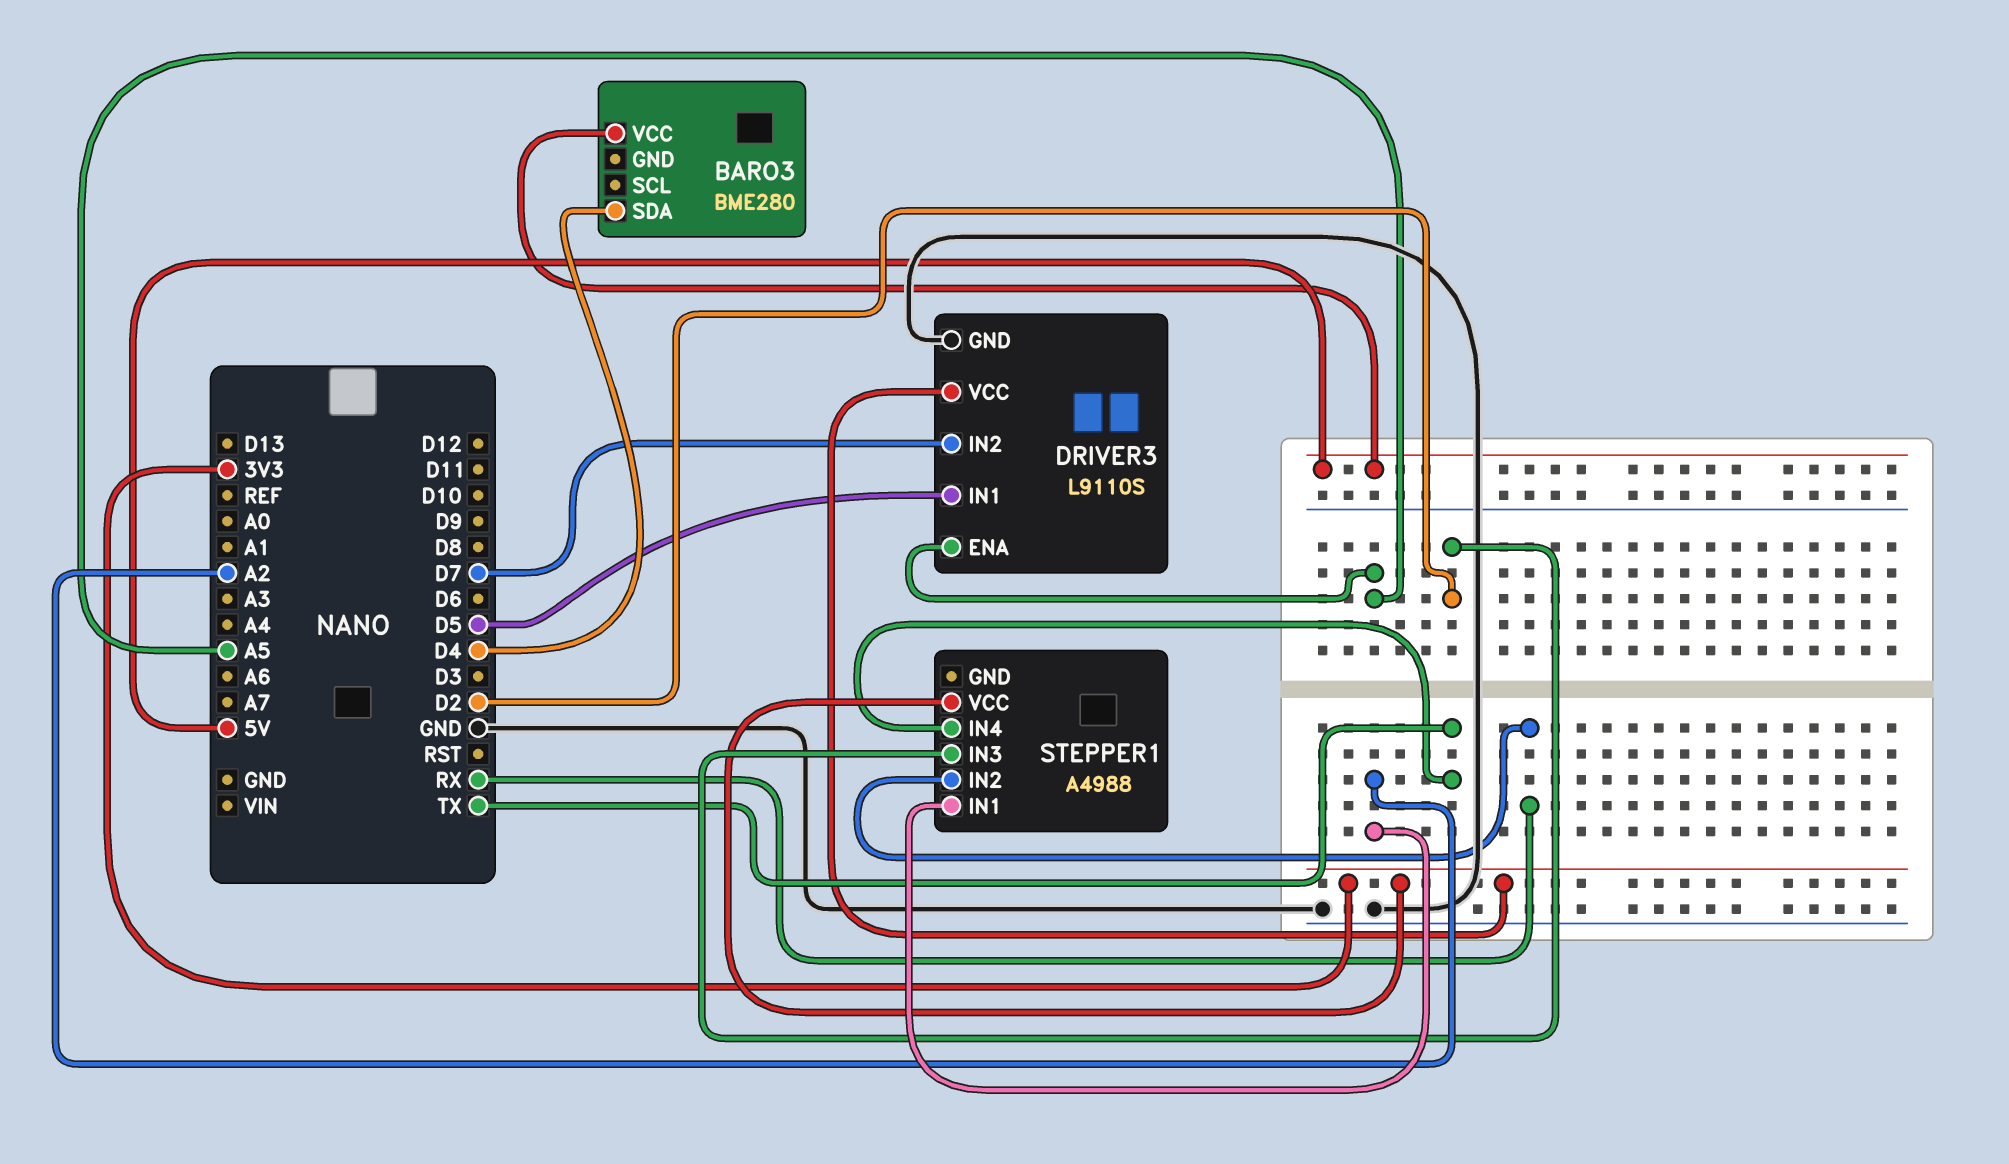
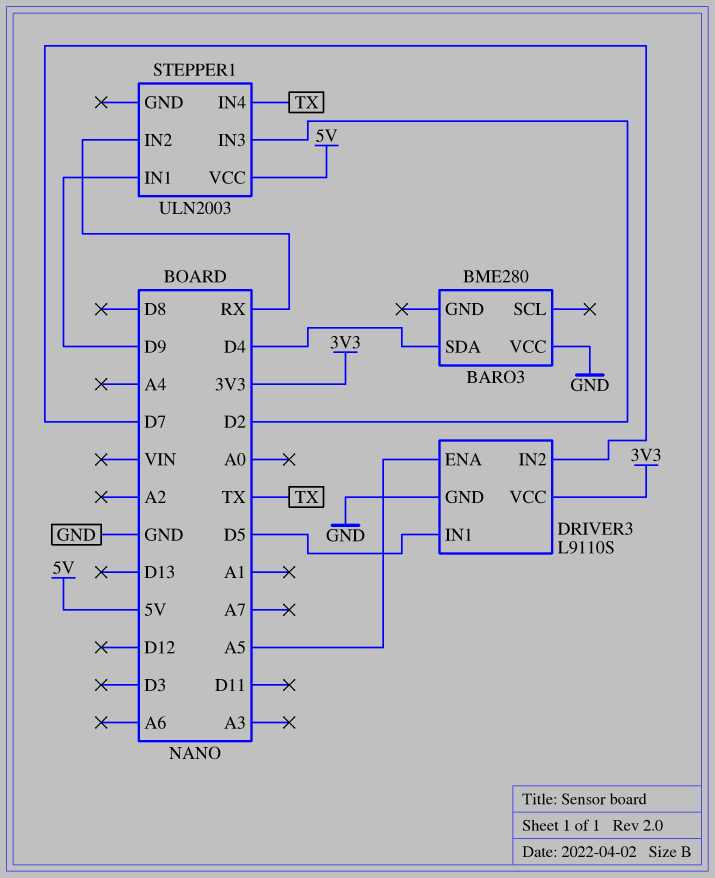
BARO3 pin VCC: 5V -> GND
STEPPER1: A4988 -> ULN2003
STEPPER1 pin IN1: A2 -> D9
STEPPER1 pin VCC: 3V3 -> 5V

